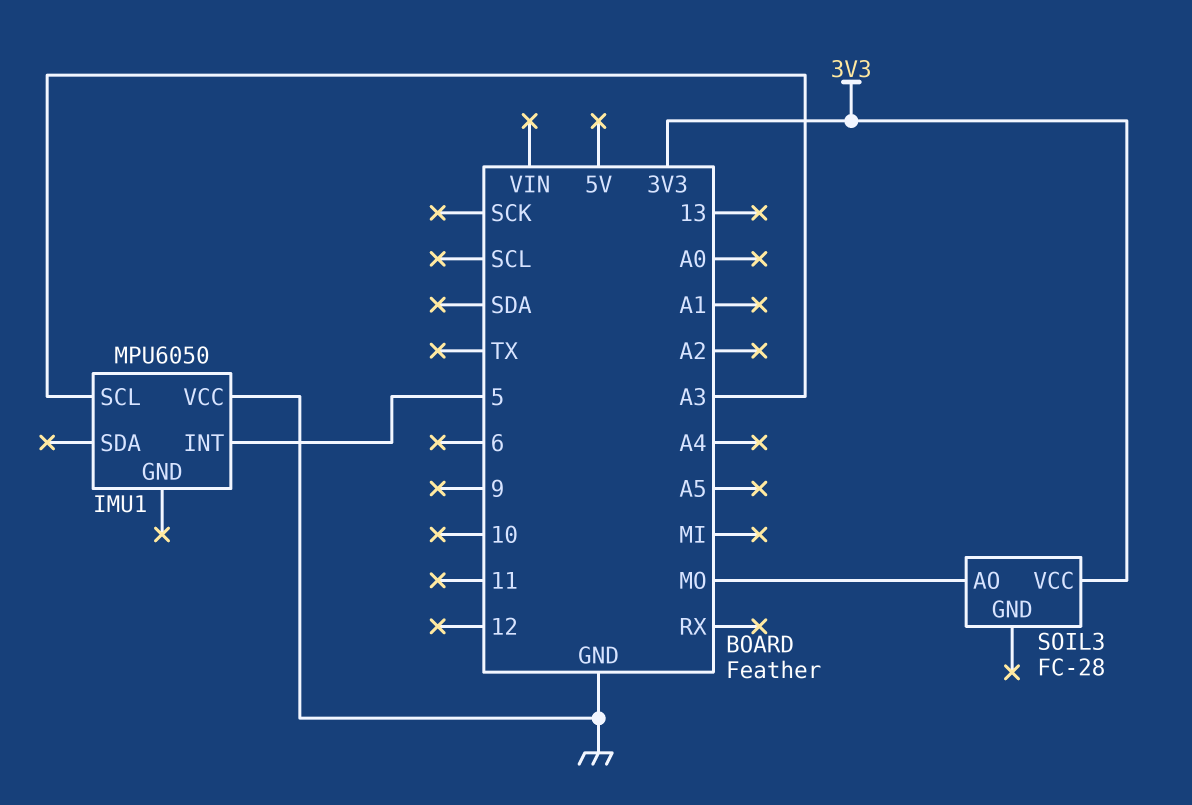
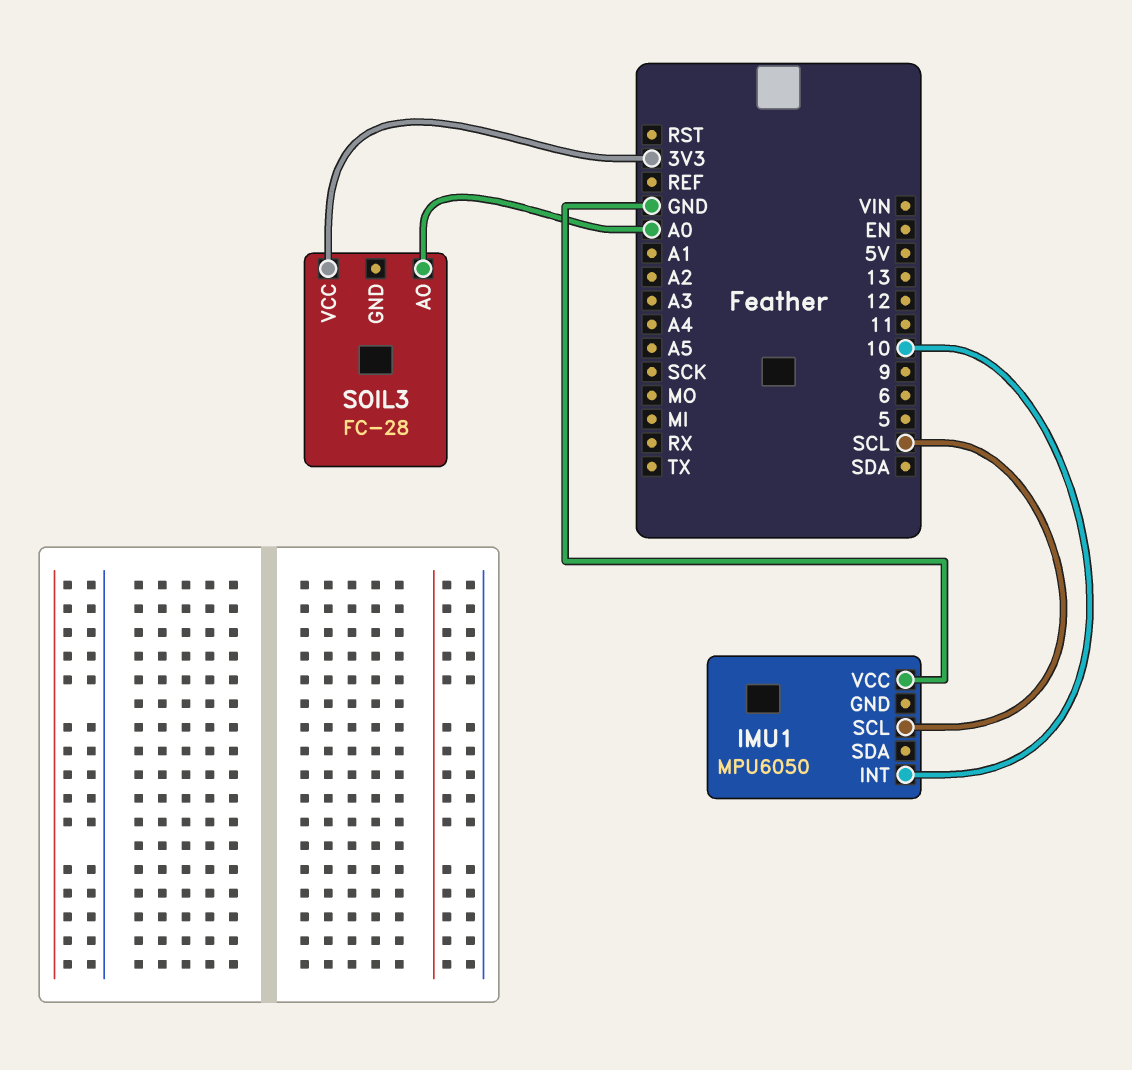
IMU1 pin INT: 5 -> 10
IMU1 pin SCL: A3 -> SCL
SOIL3 pin AO: MO -> A0

